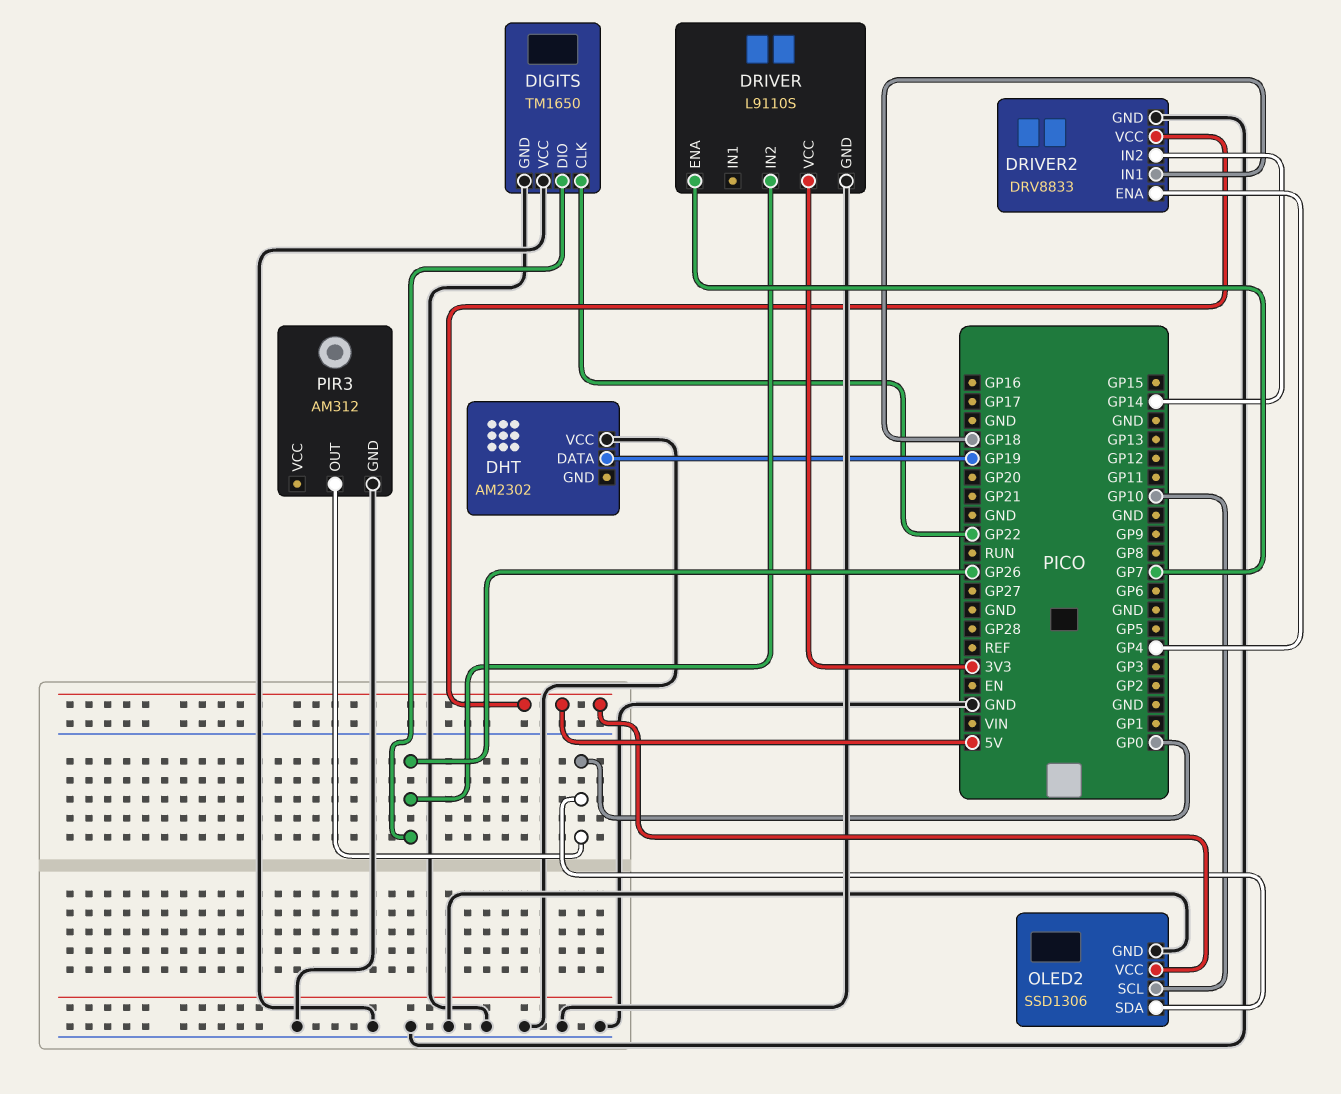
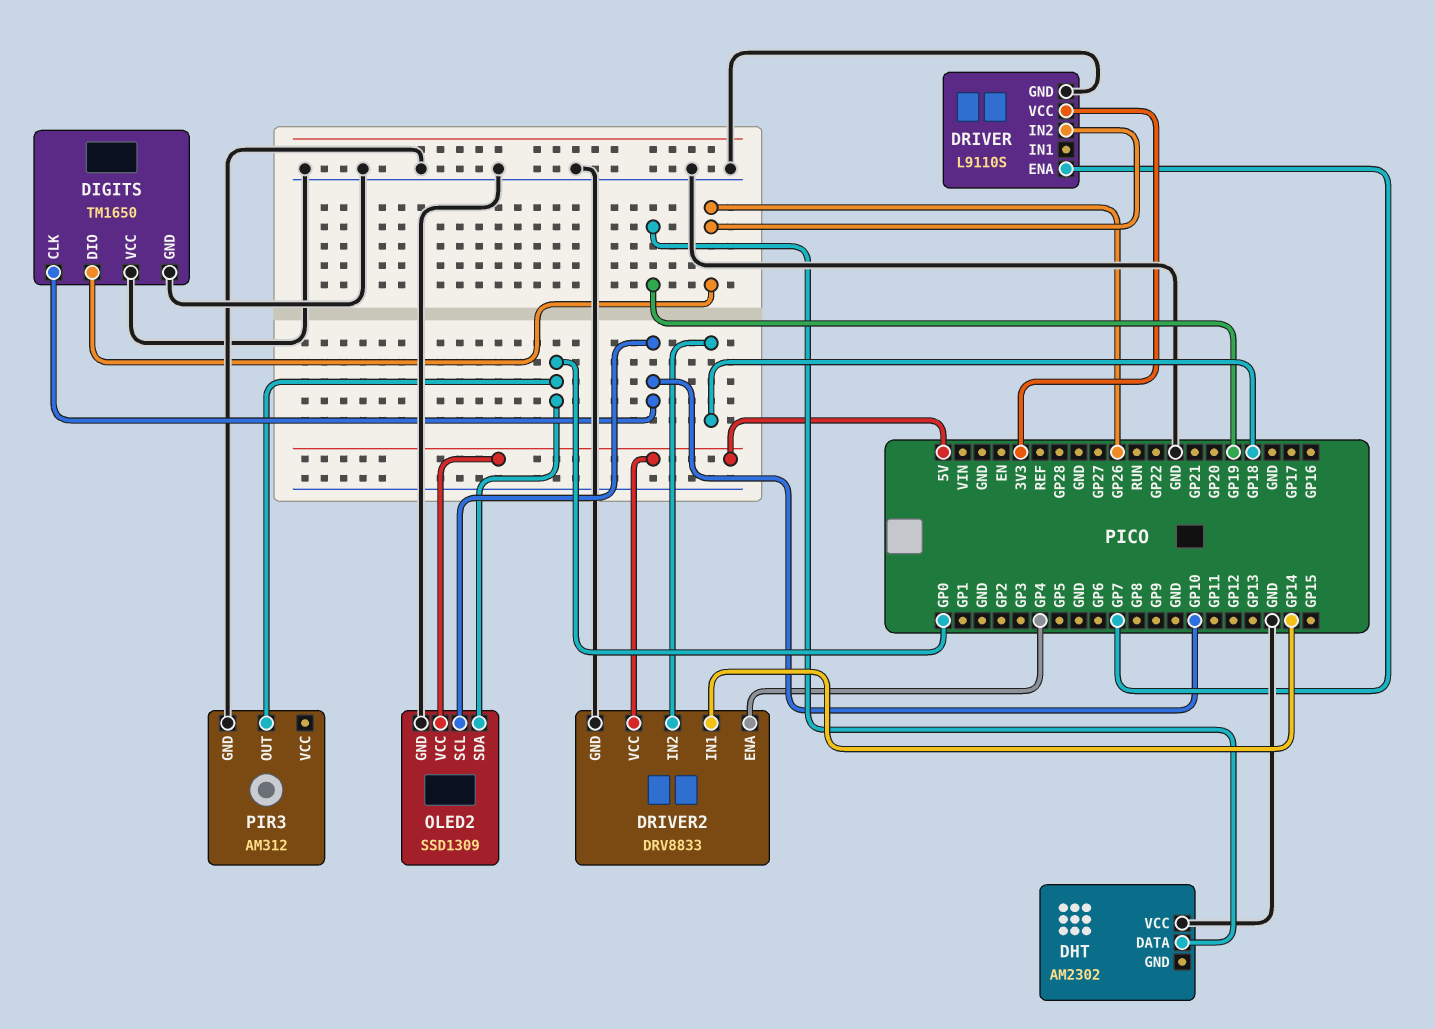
DIGITS pin CLK: GP22 -> GP10
DRIVER2 pin IN1: GP18 -> GP14
DRIVER2 pin IN2: GP14 -> GP18
OLED2: SSD1306 -> SSD1309

